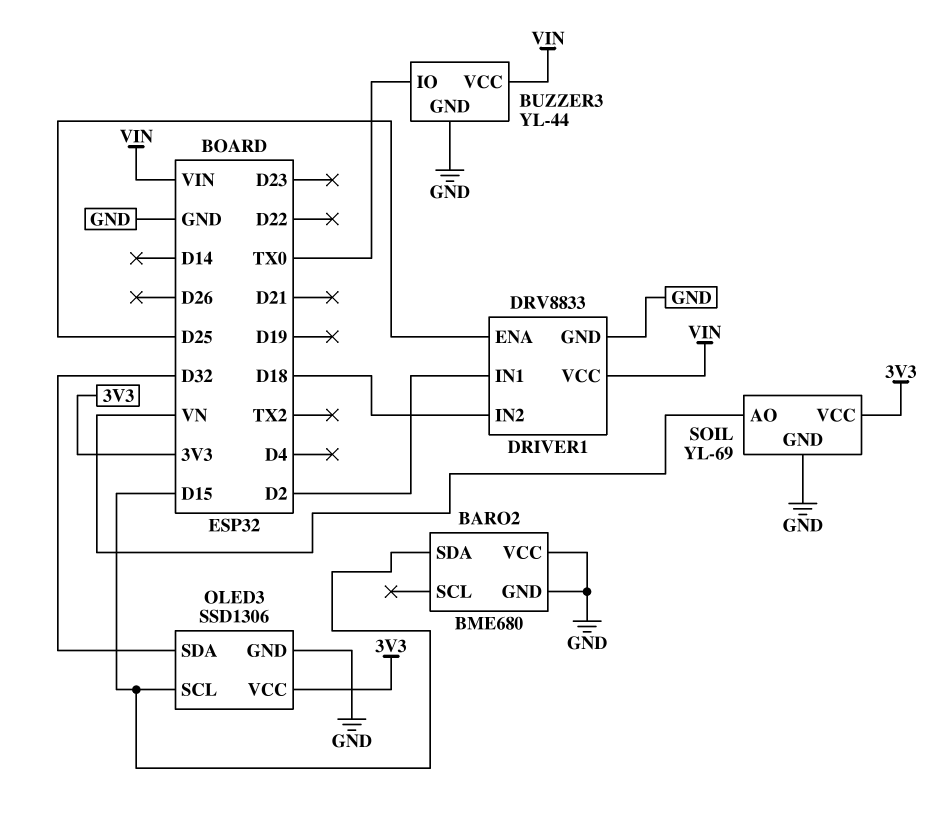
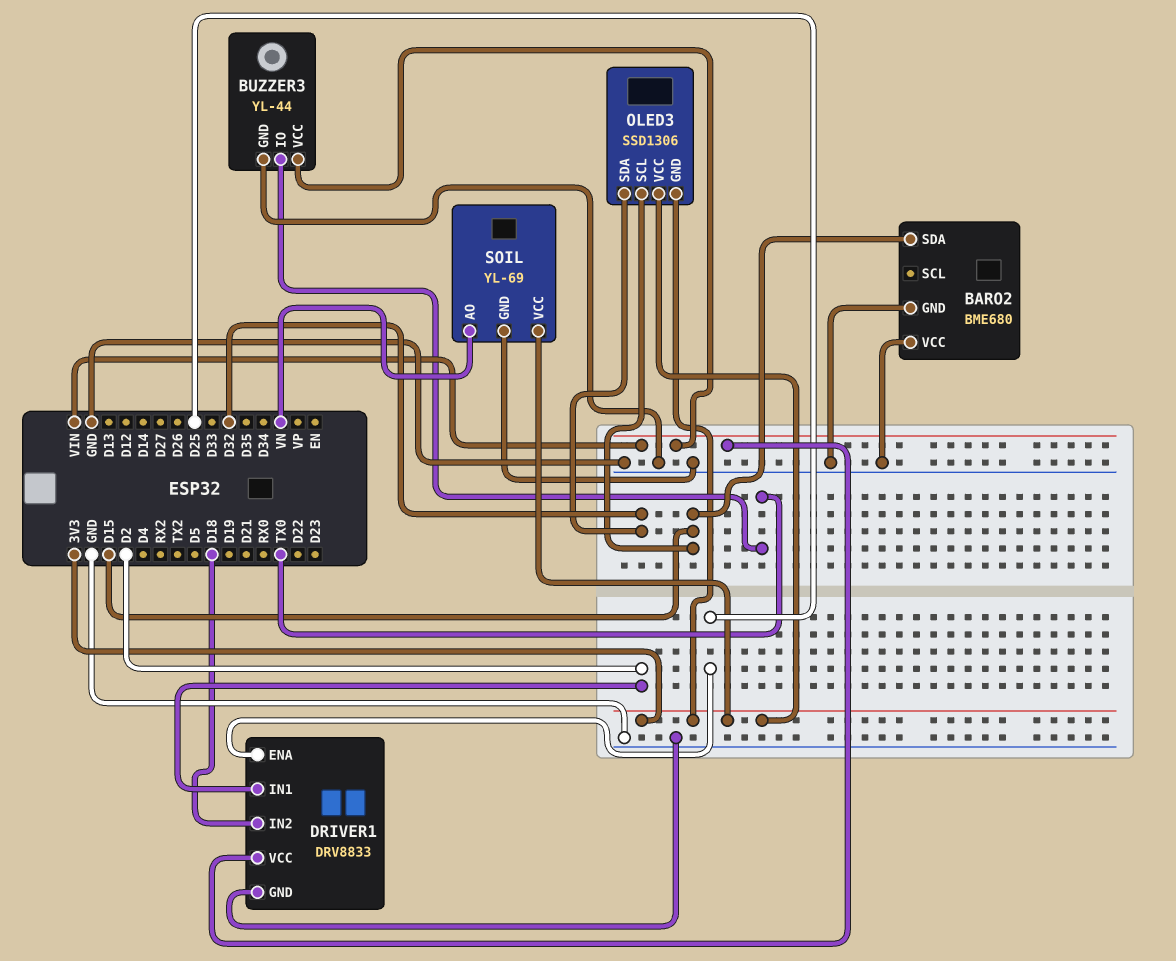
OLED3 pin GND: GND -> 3V3

